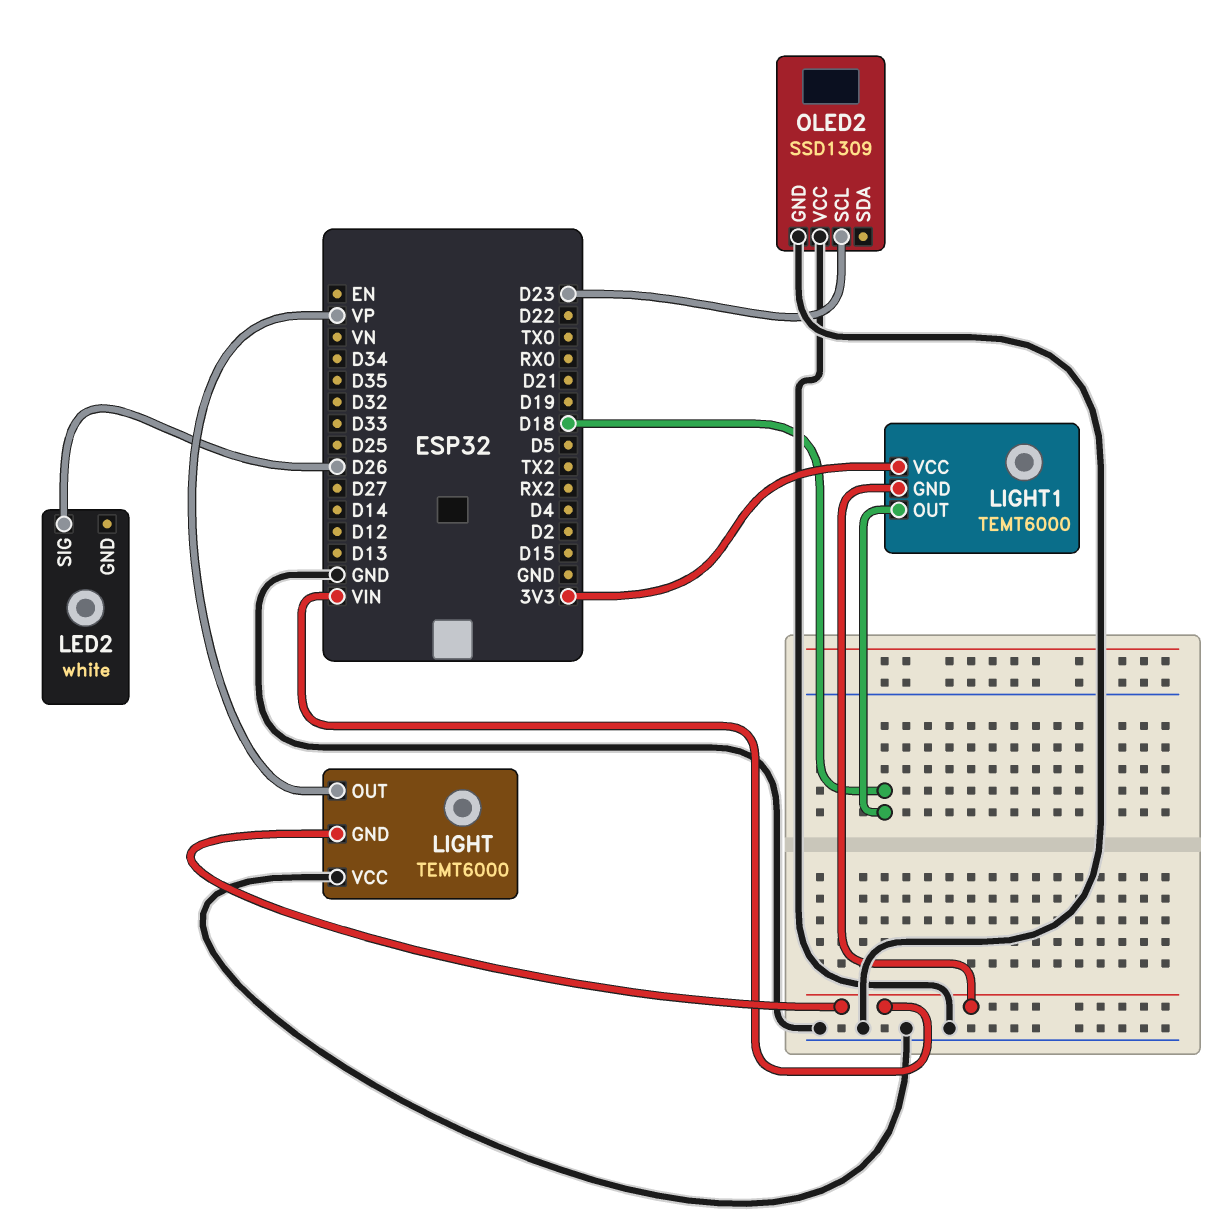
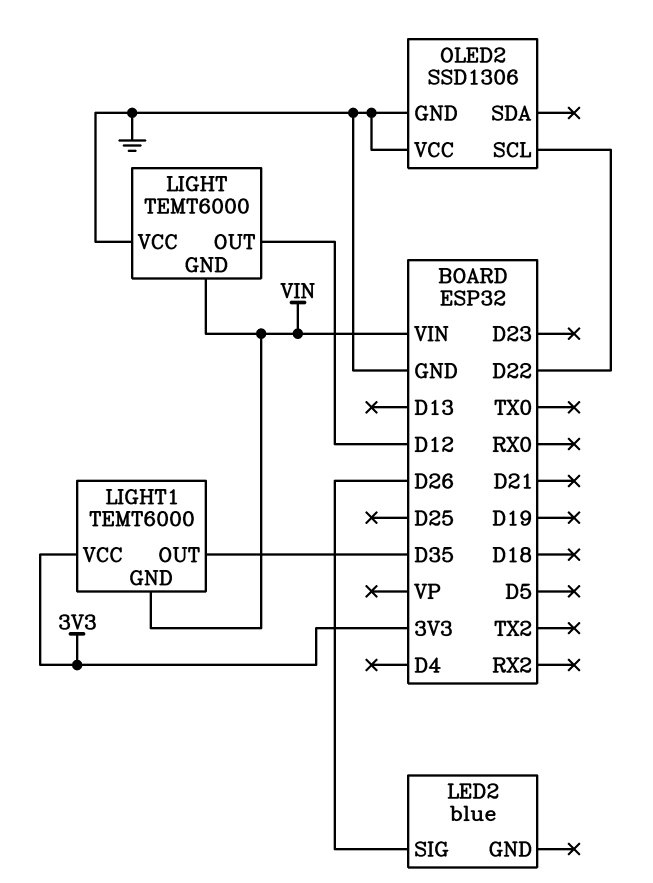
LED2: white -> blue
LIGHT pin OUT: VP -> D12
LIGHT1 pin OUT: D18 -> D35
OLED2: SSD1309 -> SSD1306
OLED2 pin SCL: D23 -> D22

